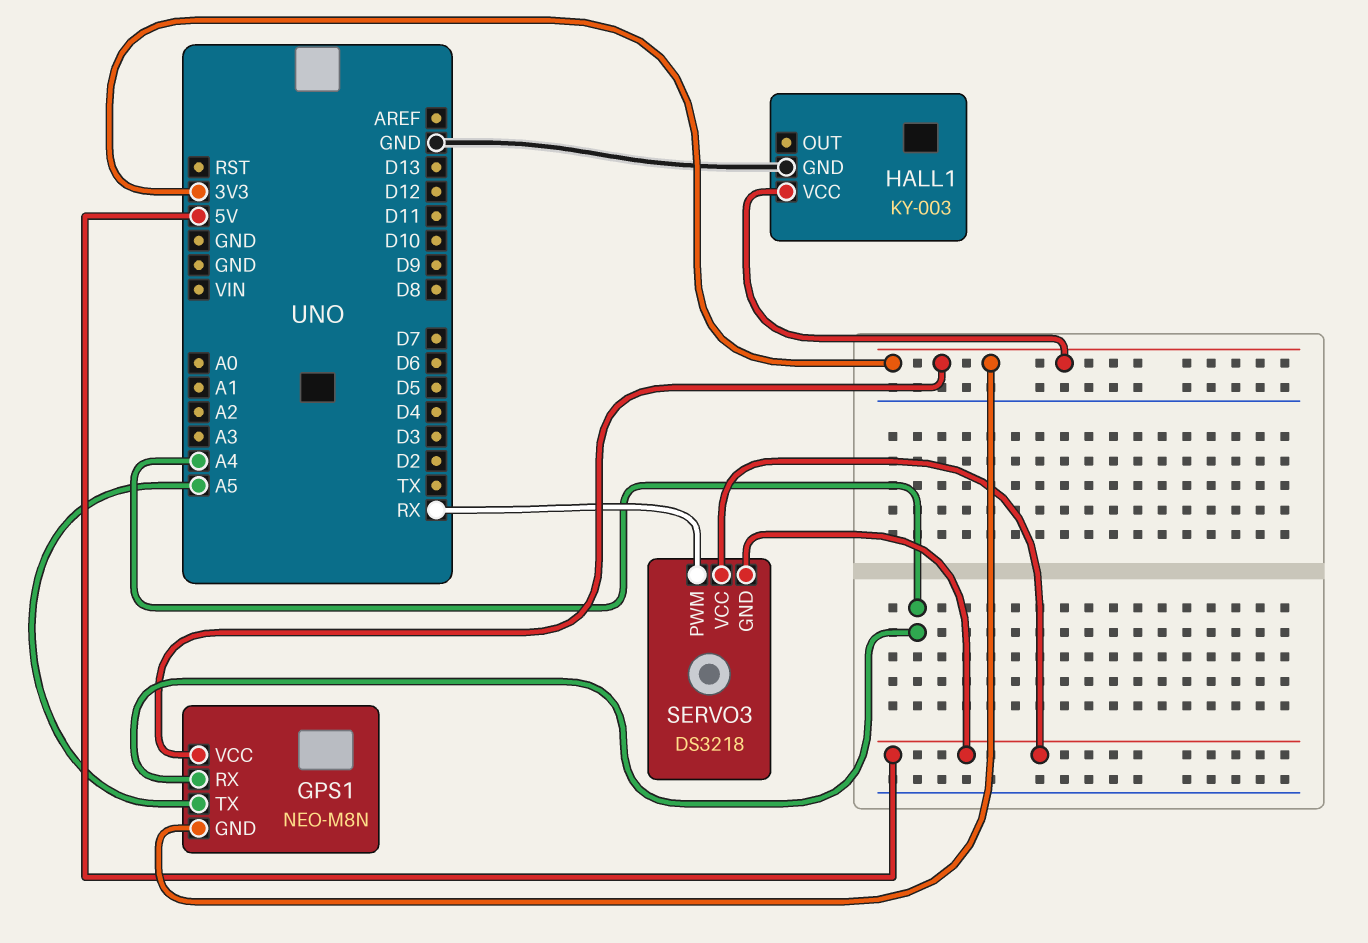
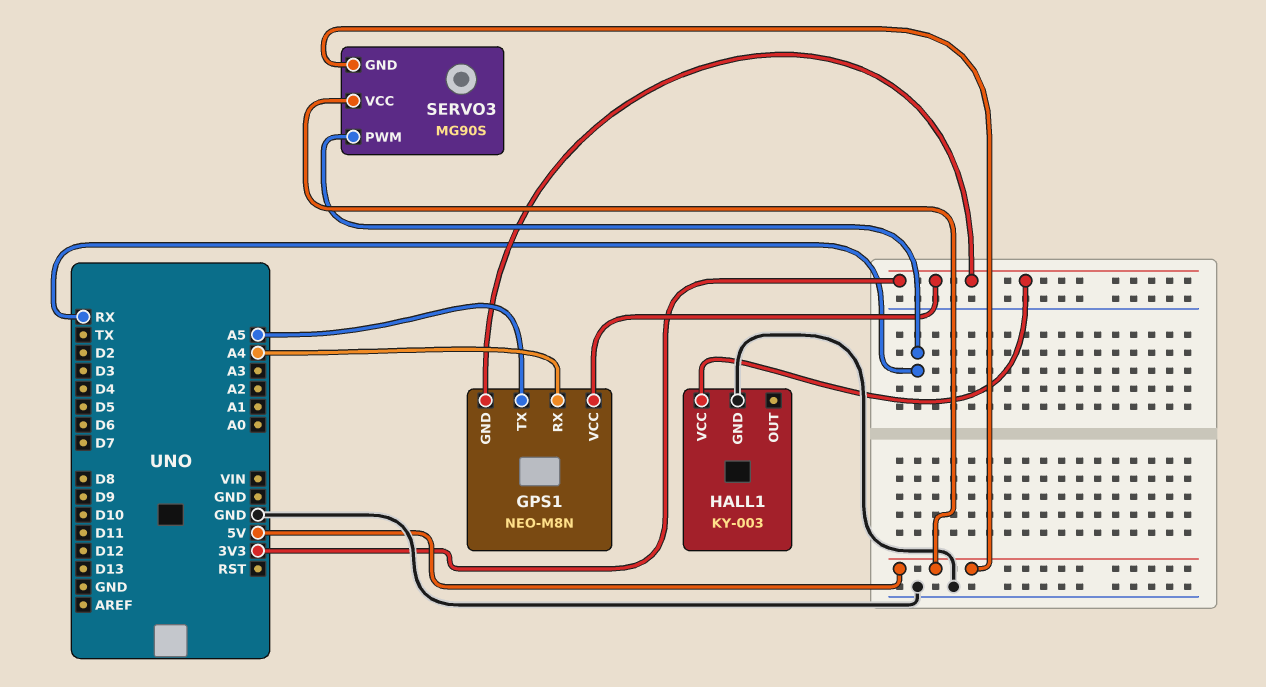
SERVO3: DS3218 -> MG90S

